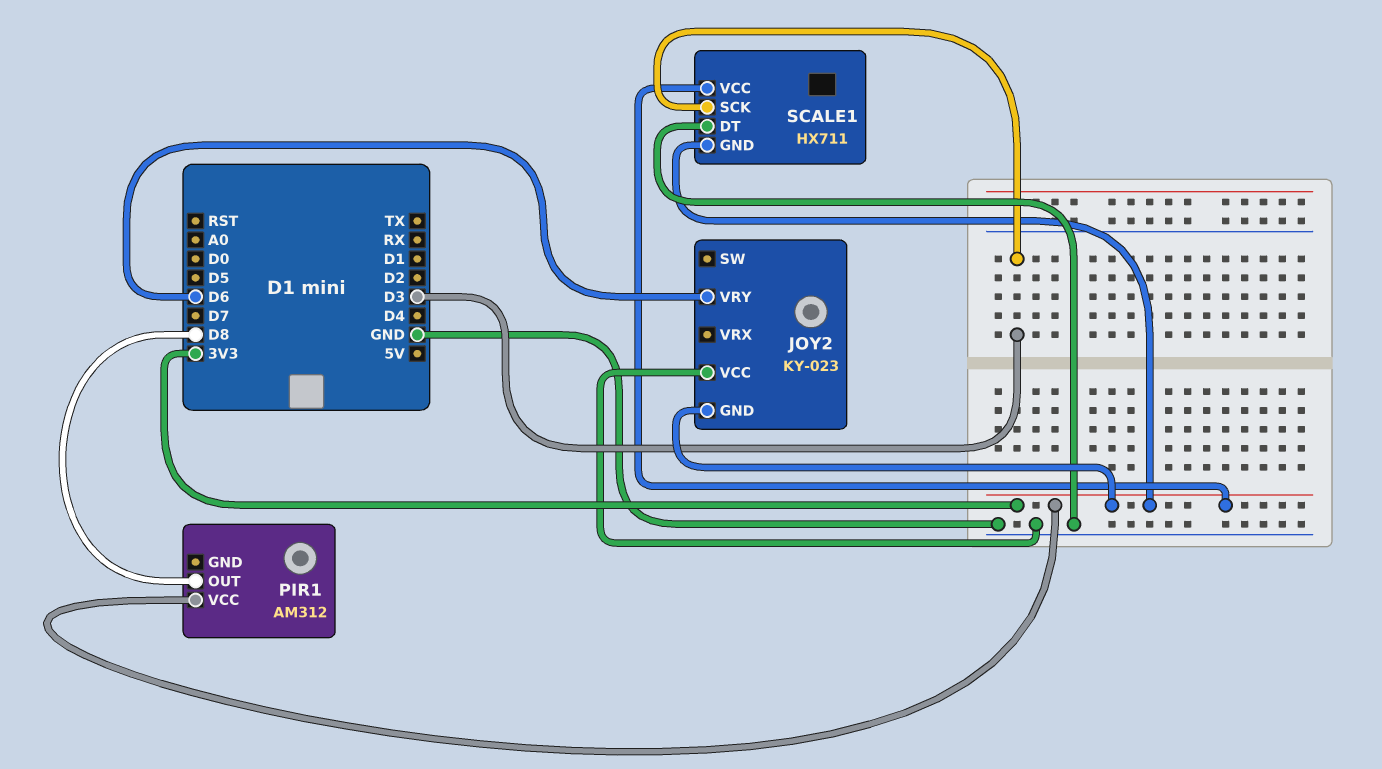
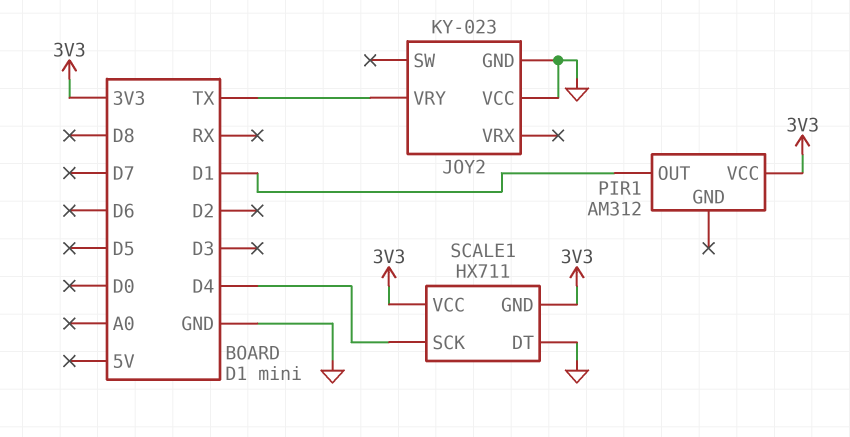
JOY2 pin GND: 3V3 -> GND
JOY2 pin VRY: D6 -> TX
PIR1 pin OUT: D8 -> D1
SCALE1 pin SCK: D3 -> D4

